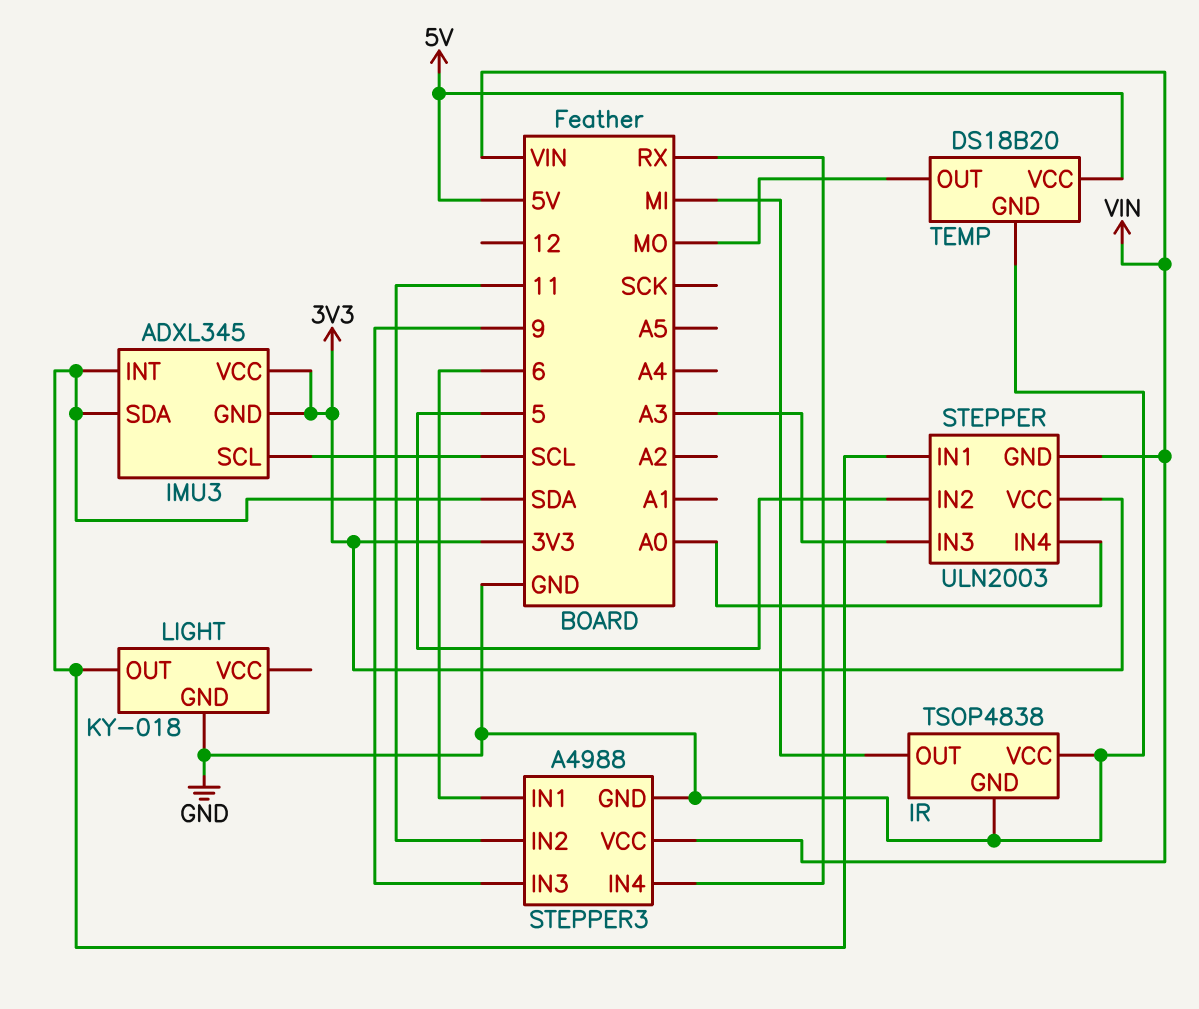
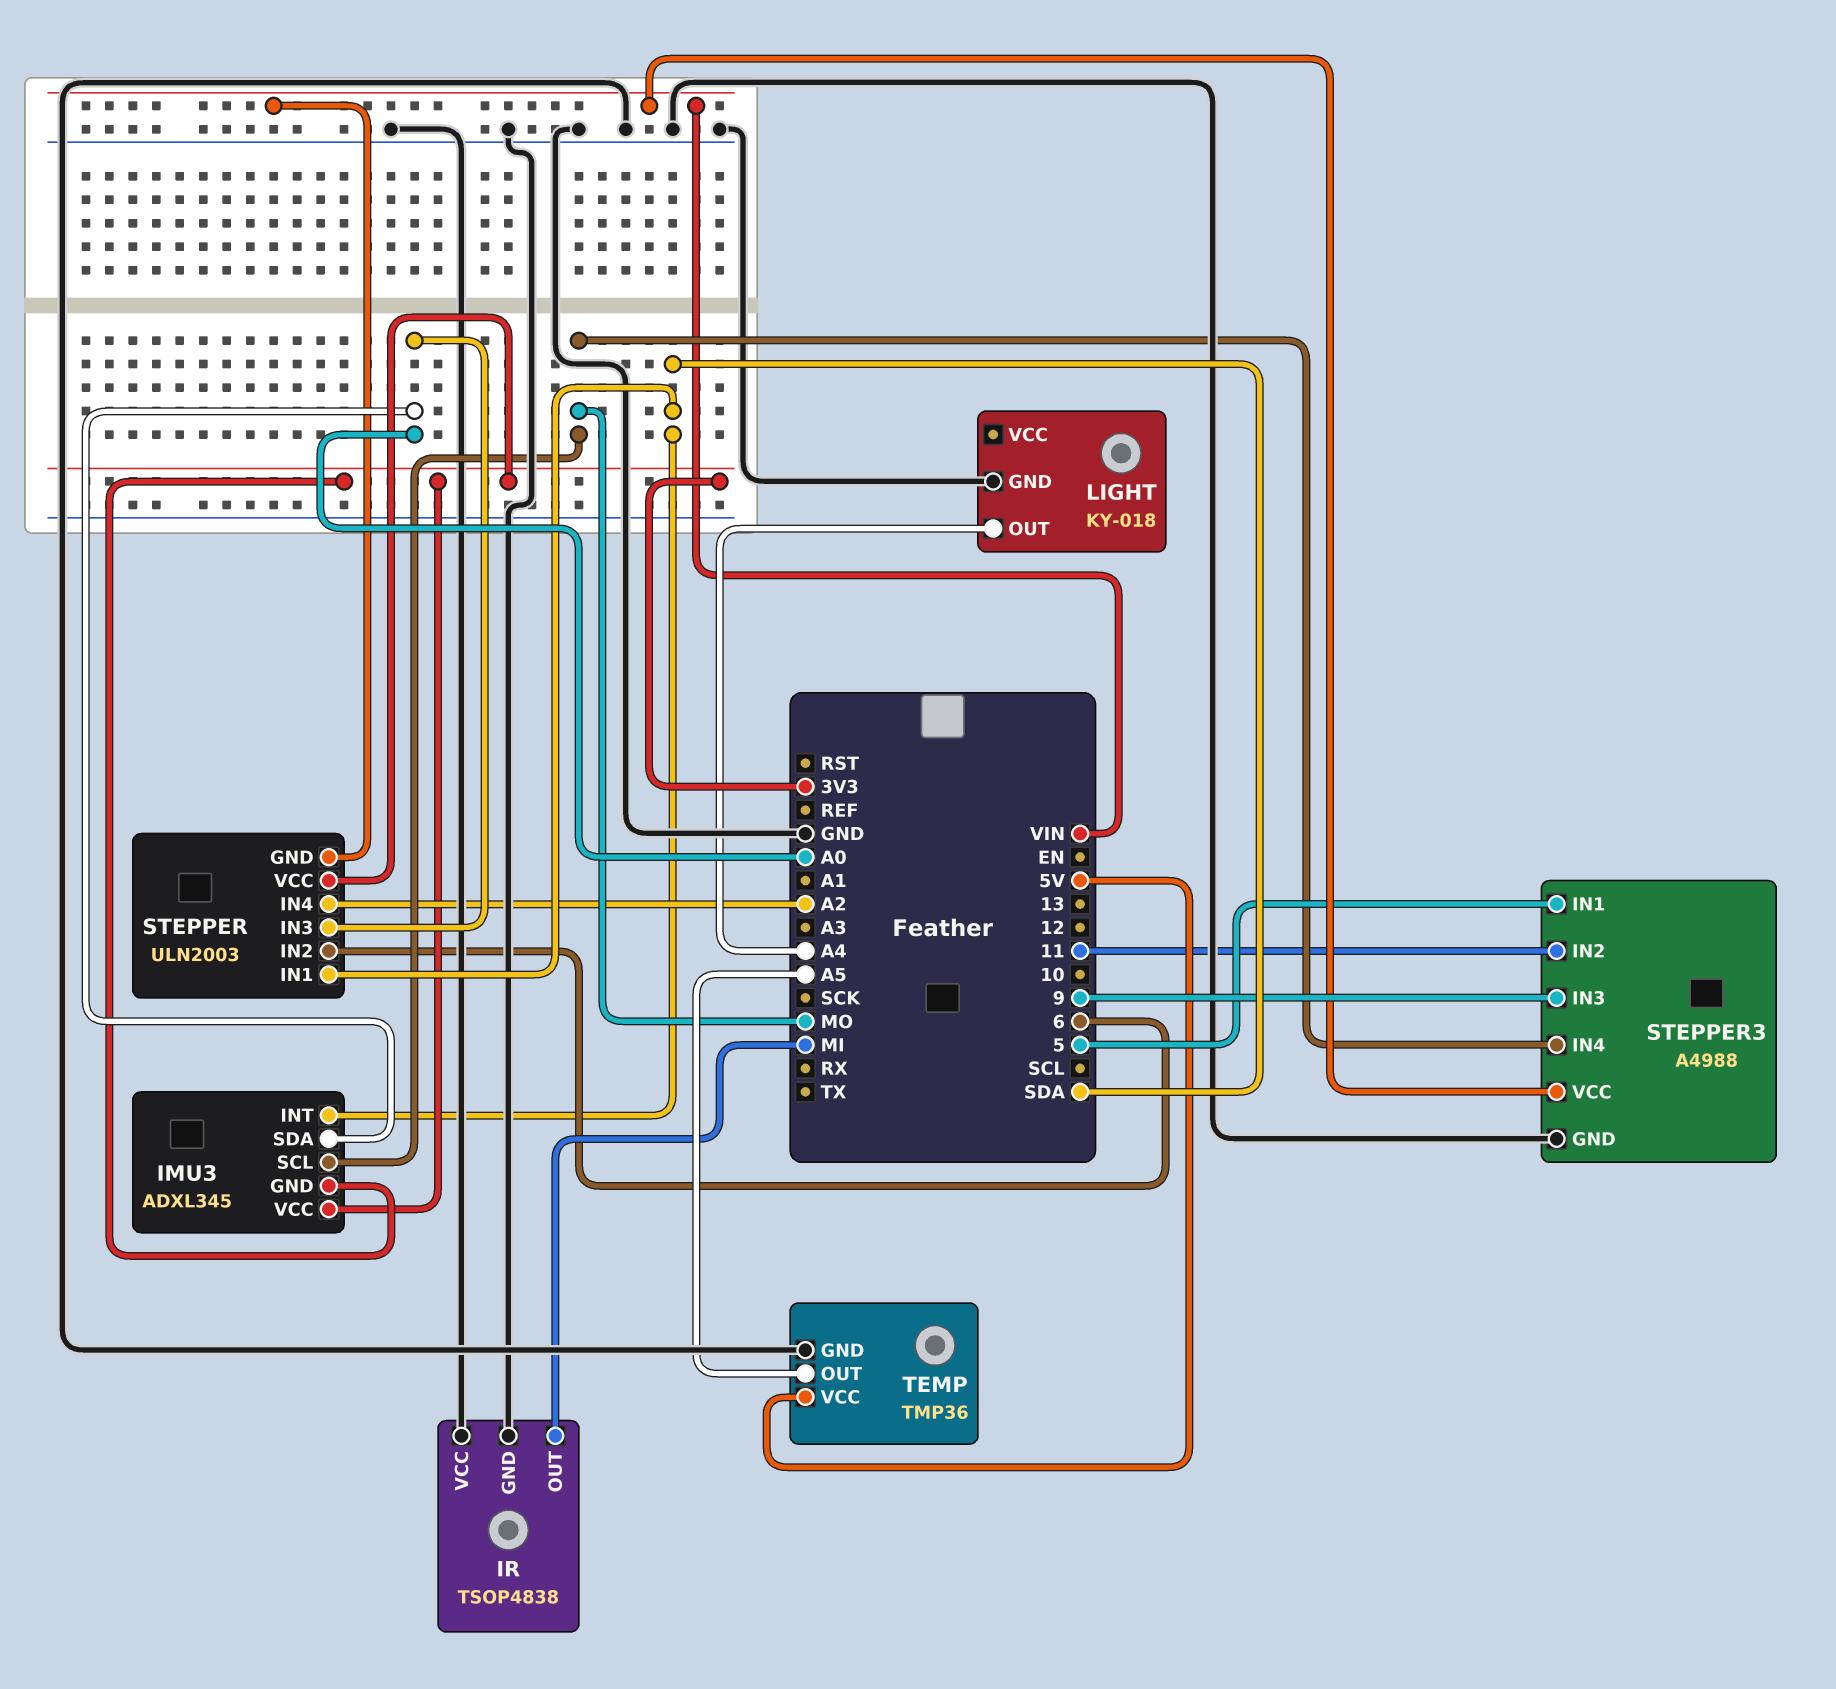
IMU3 pin SCL: SCL -> MO
IMU3 pin SDA: SDA -> A0
LIGHT pin OUT: SDA -> A4
STEPPER pin IN2: 5 -> 6
STEPPER pin IN3: A3 -> A0
STEPPER pin IN4: A0 -> A2
STEPPER3 pin IN1: 6 -> 5
STEPPER3 pin IN4: RX -> MO
TEMP: DS18B20 -> TMP36
TEMP pin OUT: MO -> A5

